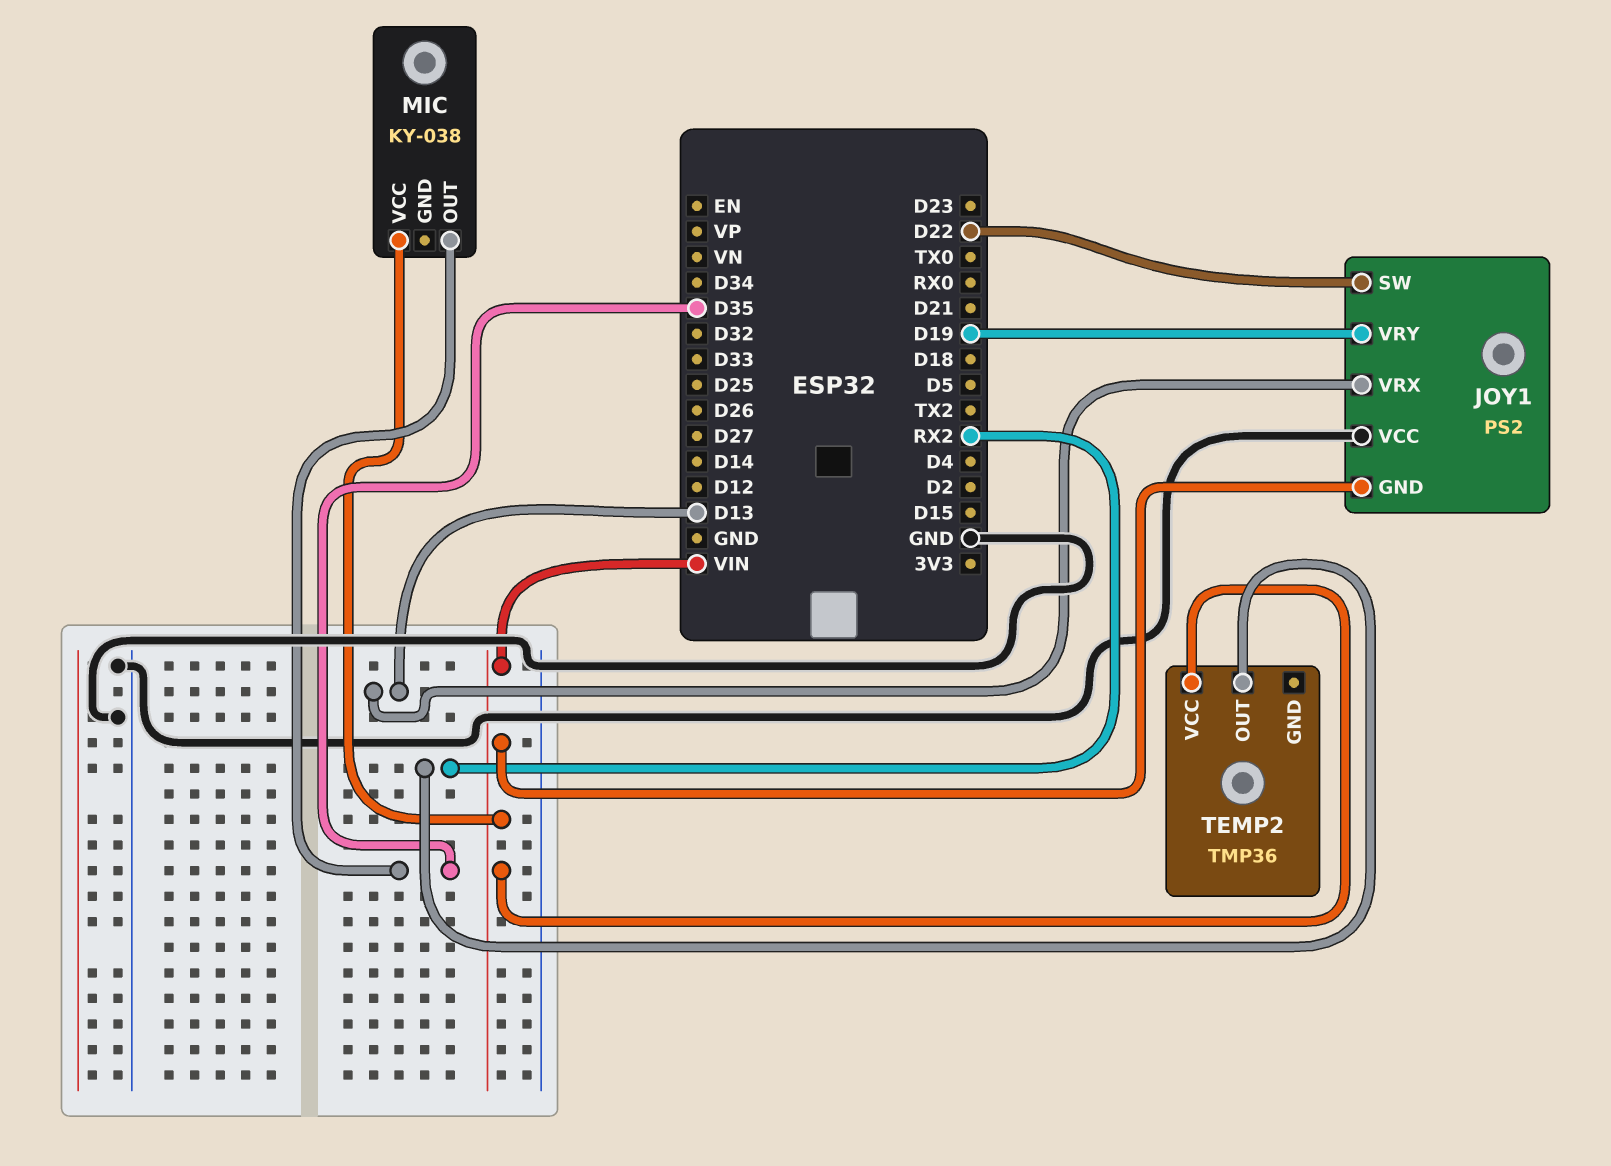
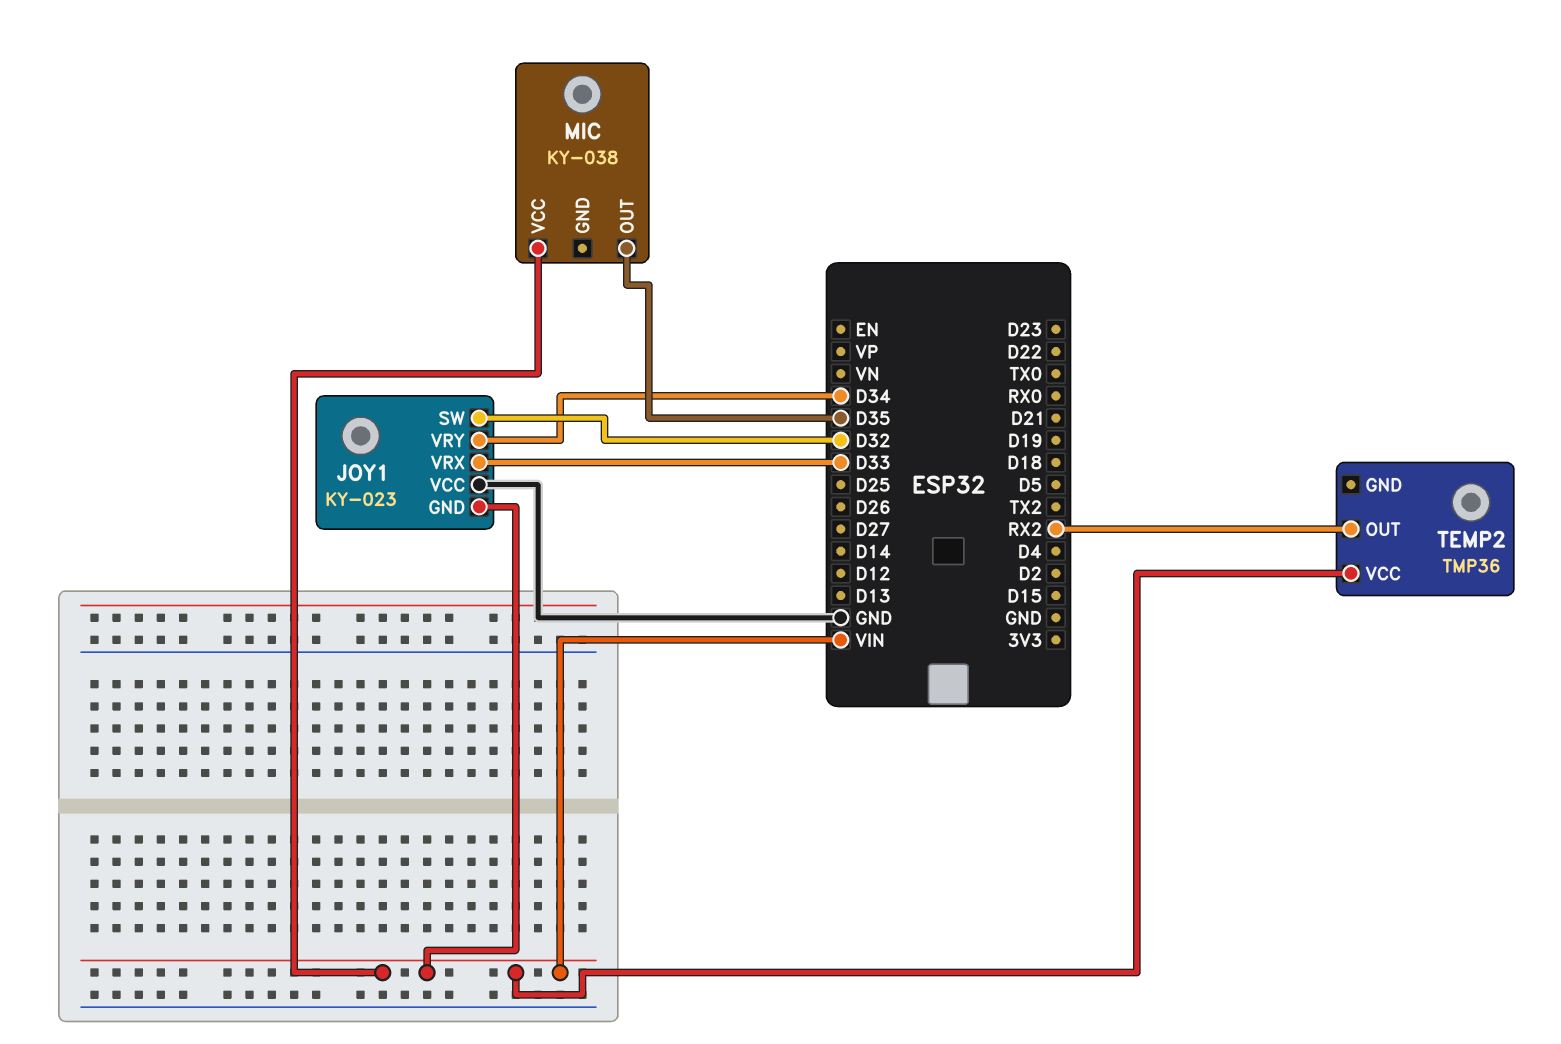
JOY1: PS2 -> KY-023
JOY1 pin SW: D22 -> D32
JOY1 pin VRX: D13 -> D33
JOY1 pin VRY: D19 -> D34

